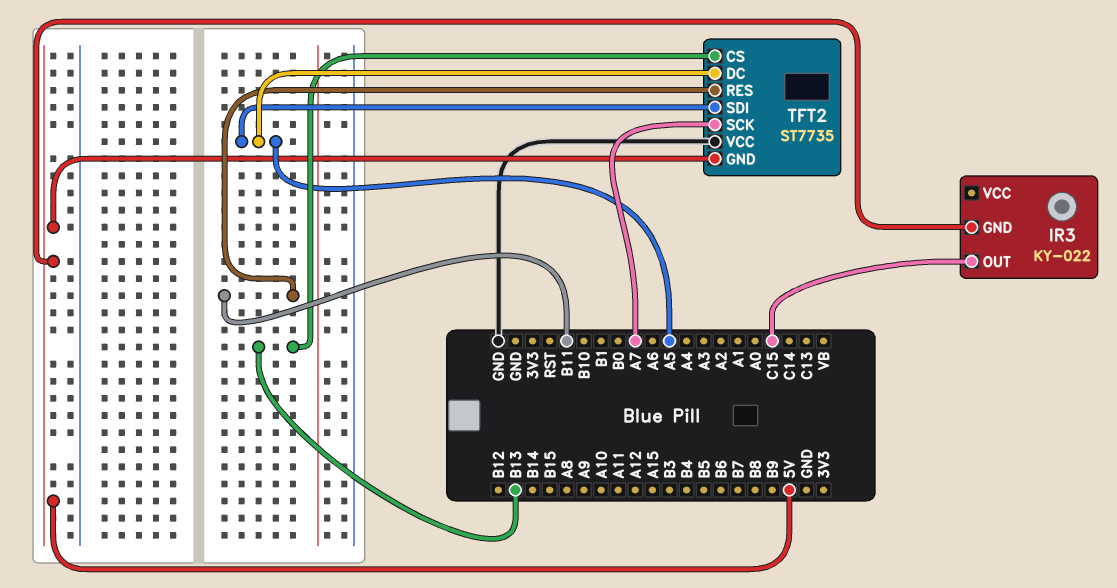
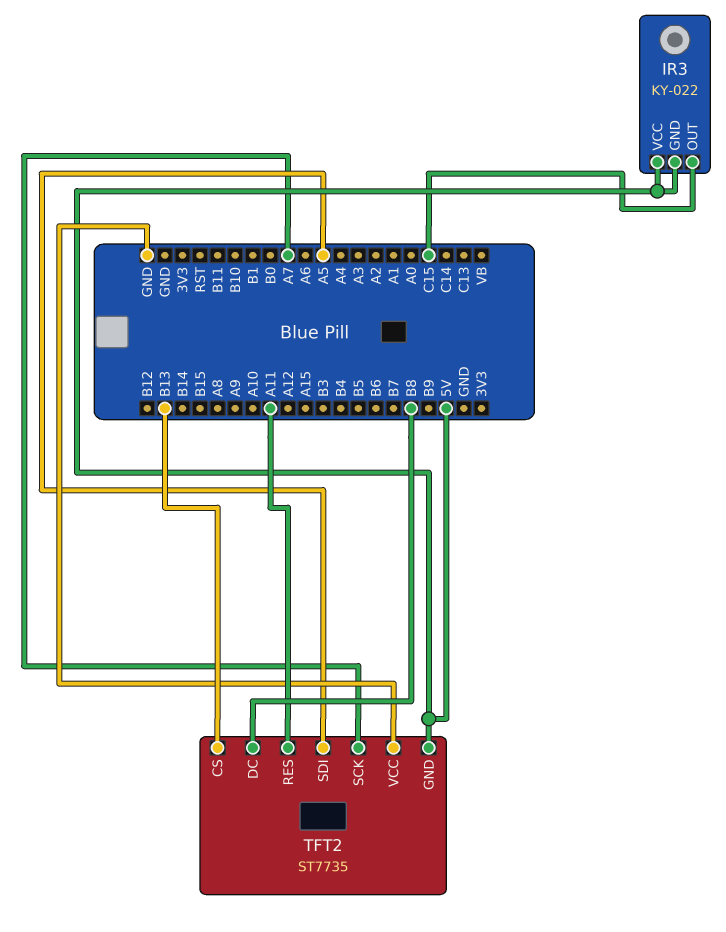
IR3 pin VCC: none -> 5V
TFT2 pin DC: A5 -> B8
TFT2 pin RES: B11 -> A11

